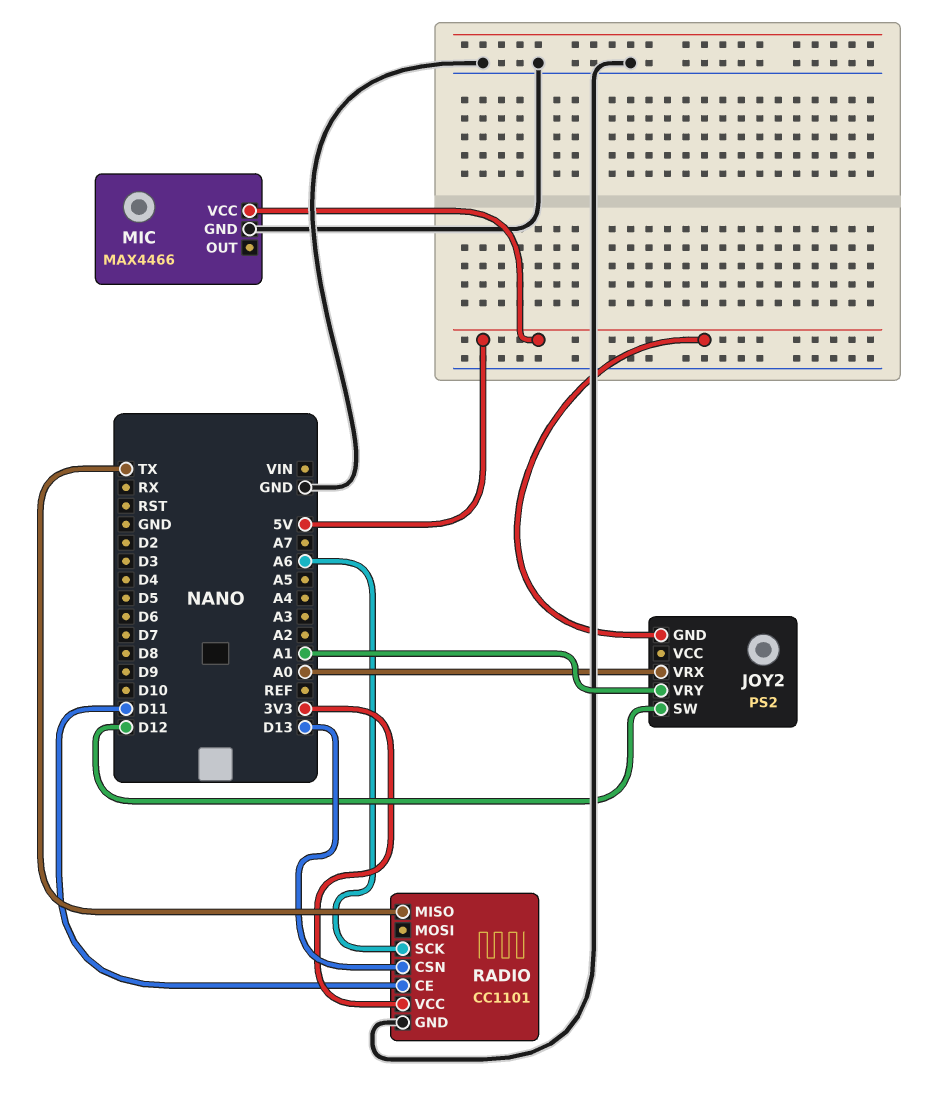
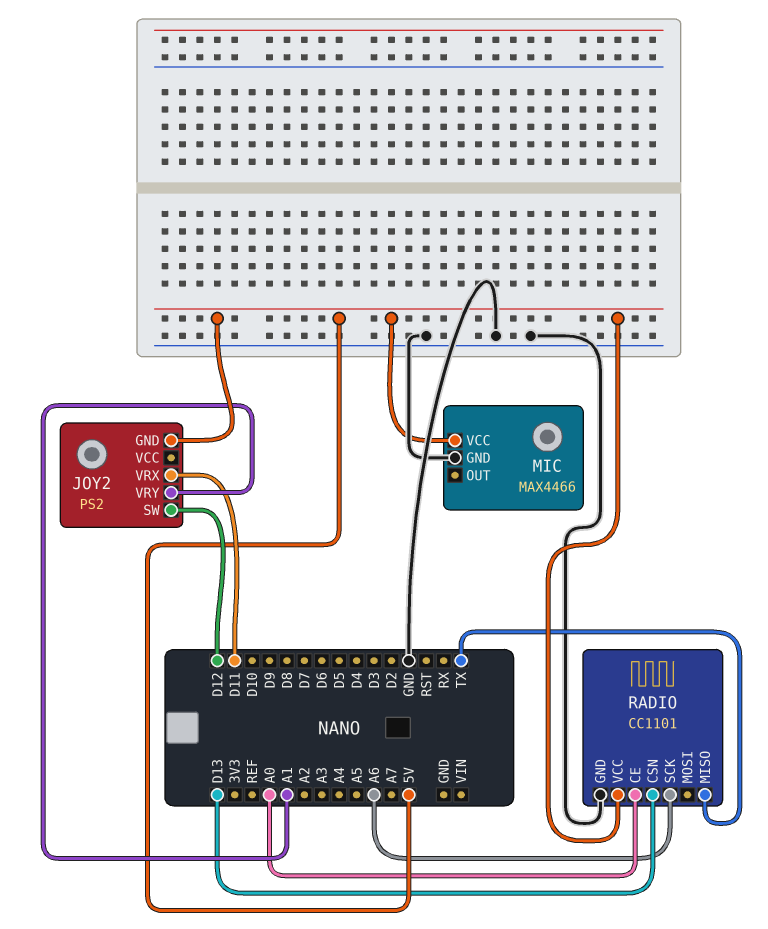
JOY2 pin VRX: A0 -> D11
RADIO pin CE: D11 -> A0
RADIO pin VCC: 3V3 -> 5V

